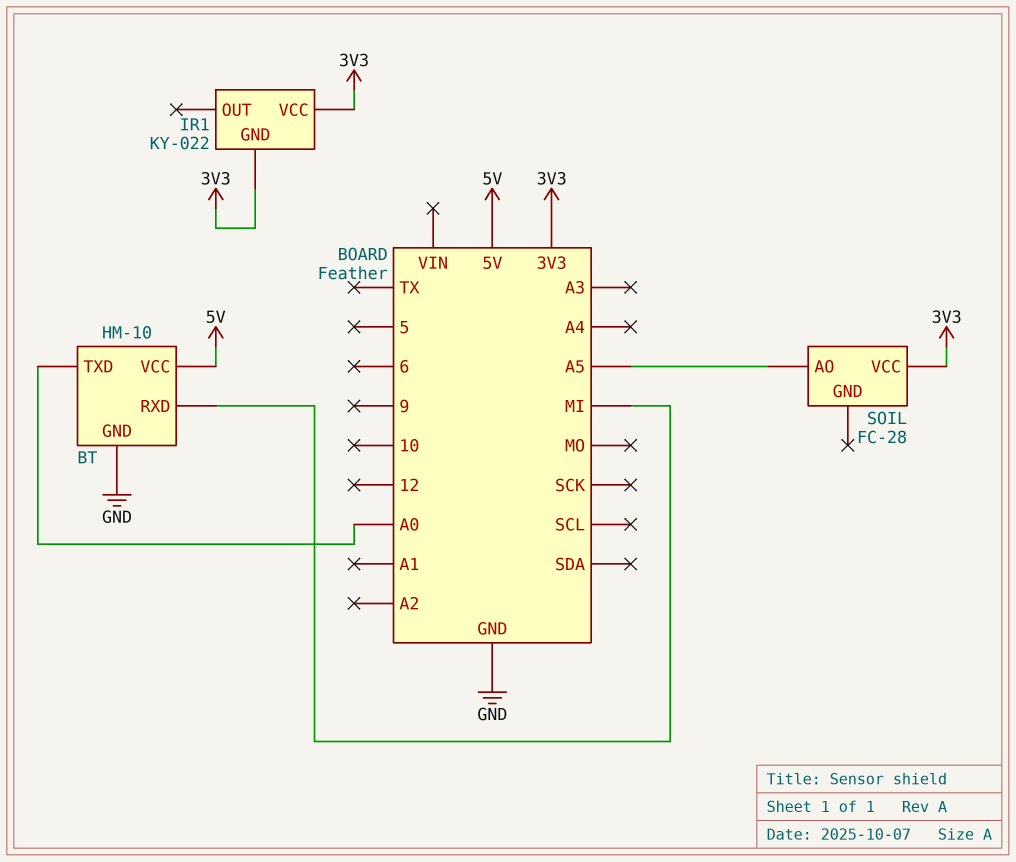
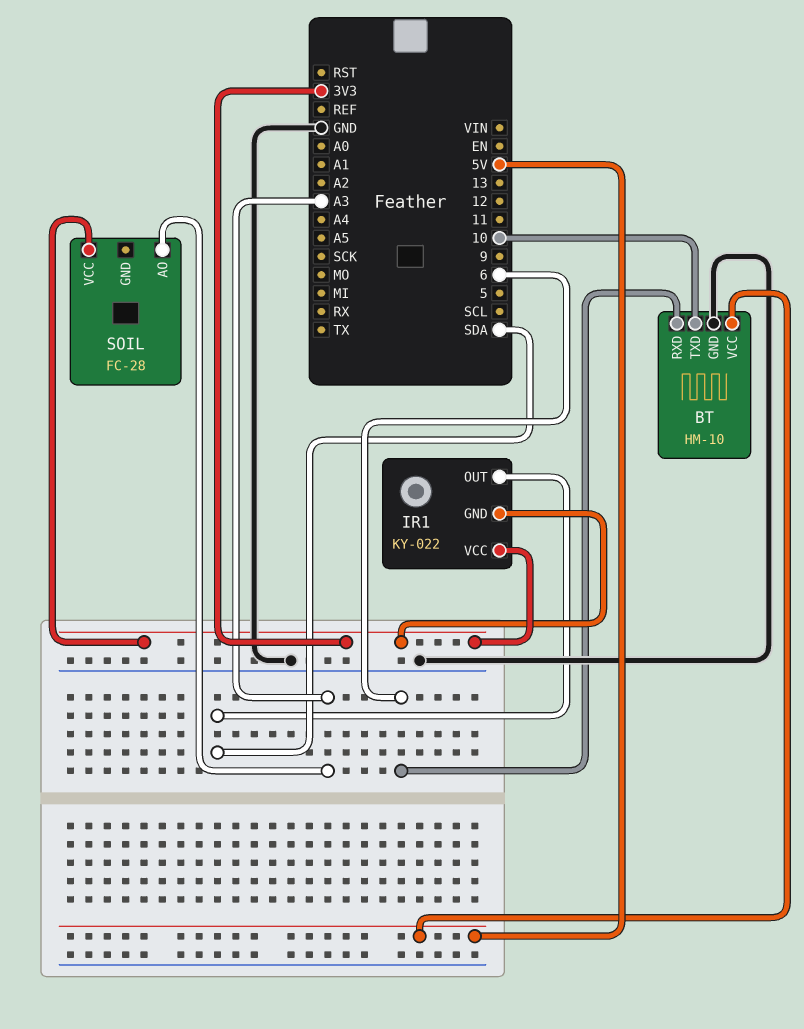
BT pin RXD: MI -> 6
BT pin TXD: A0 -> 10
IR1 pin OUT: none -> SDA
SOIL pin AO: A5 -> A3

